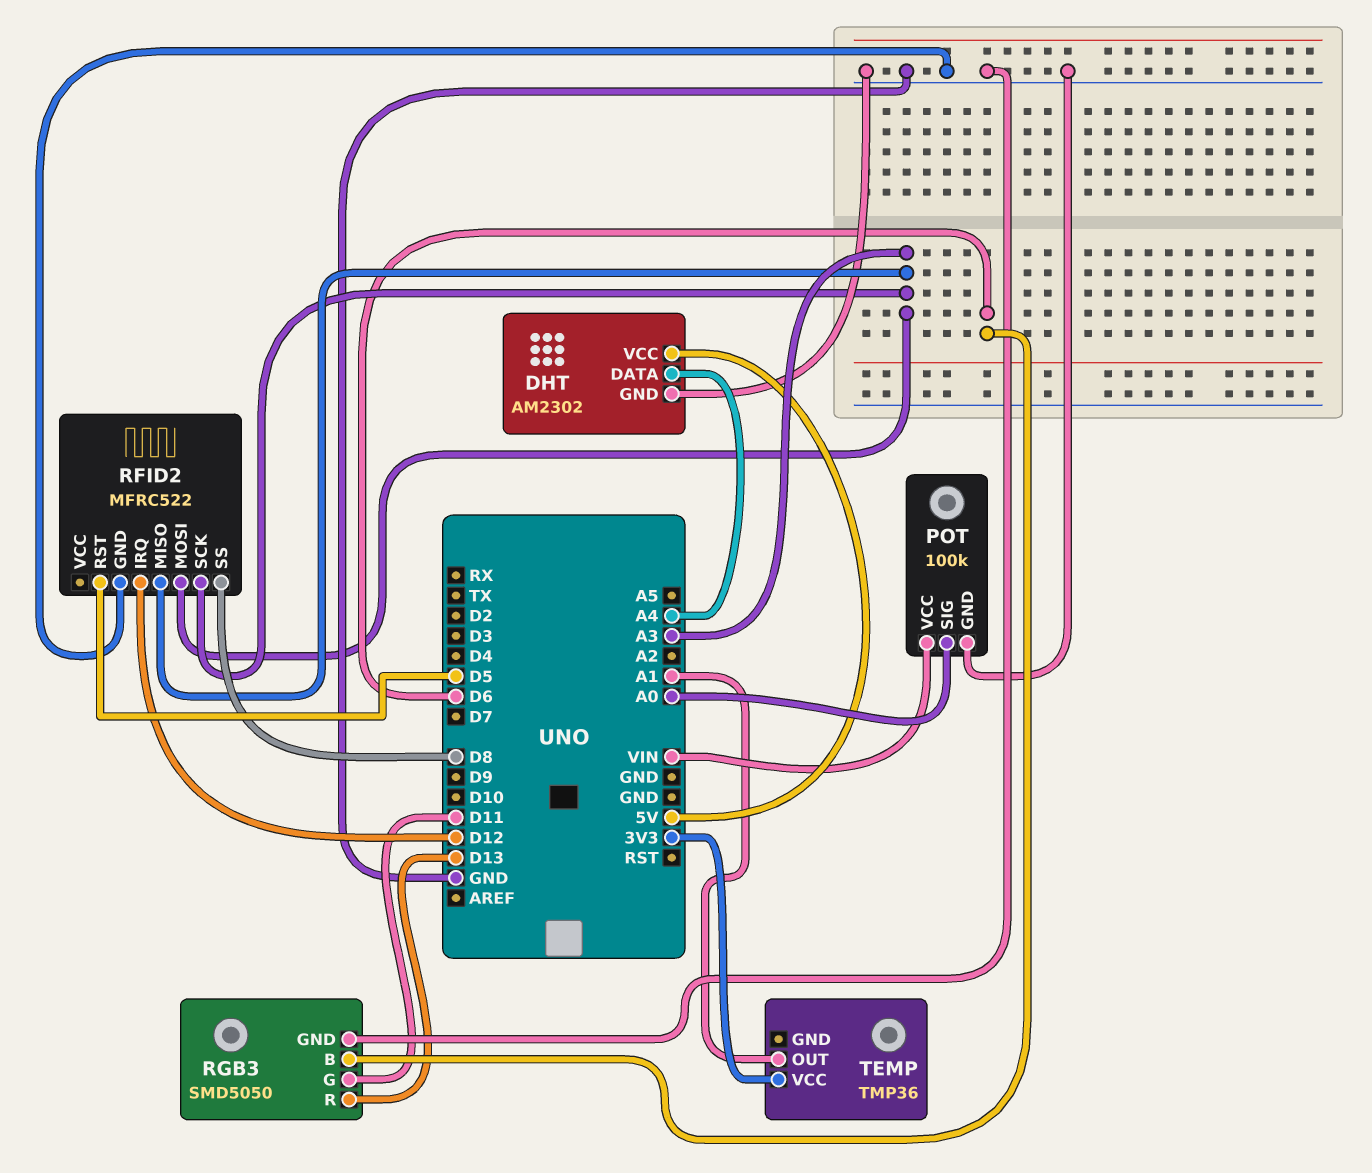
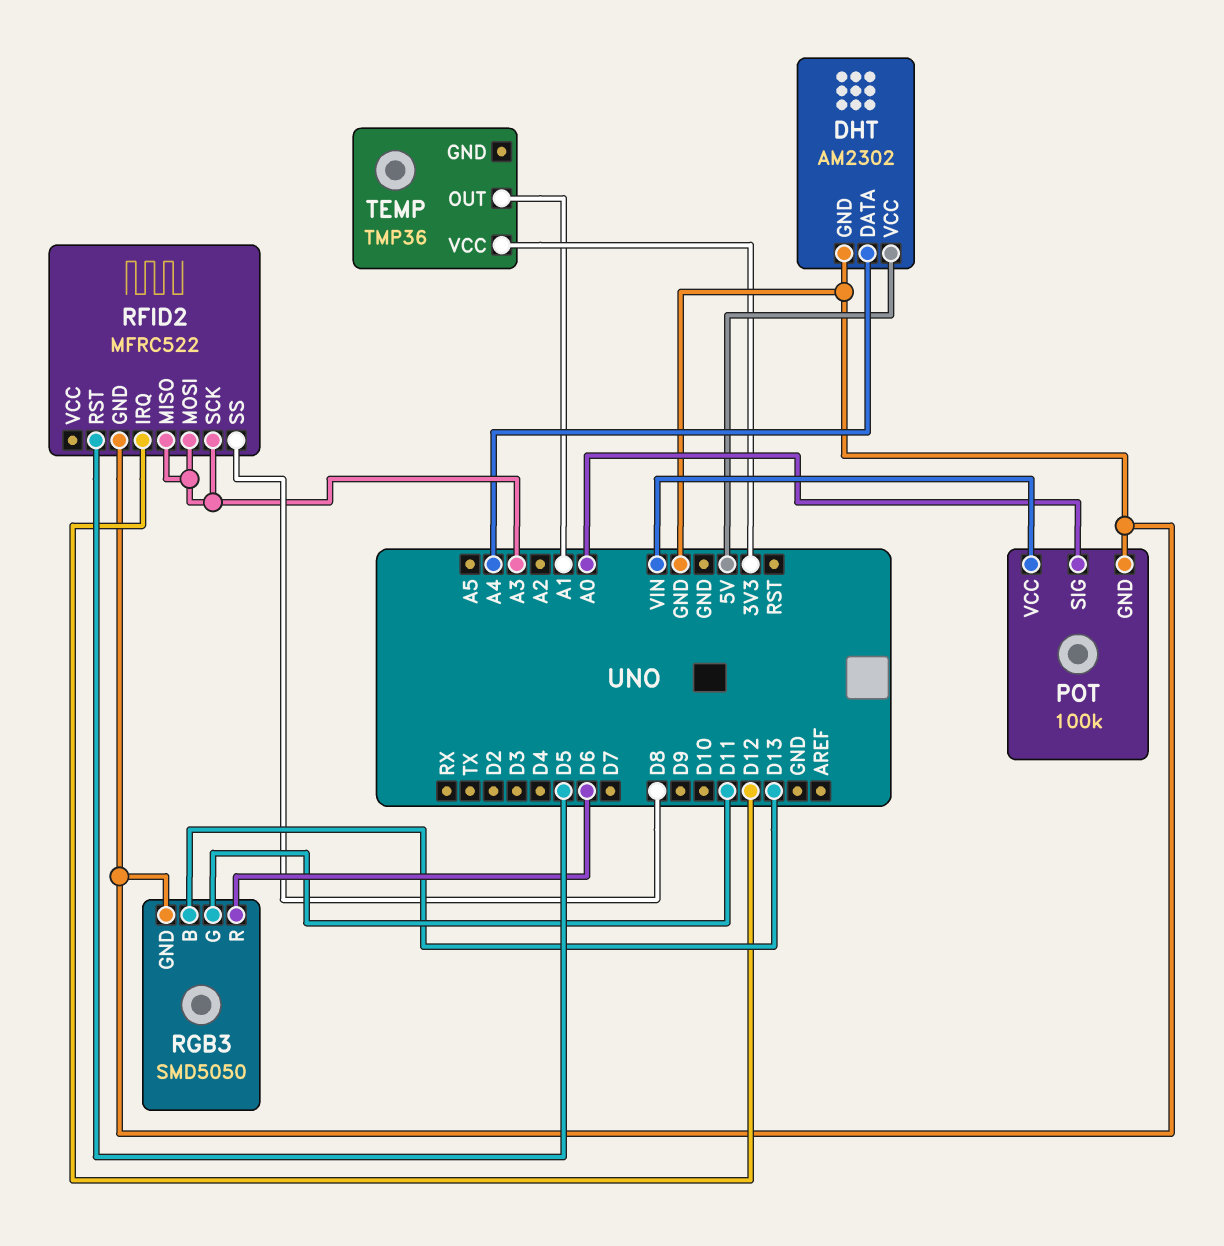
RGB3 pin B: D6 -> D13
RGB3 pin R: D13 -> D6

